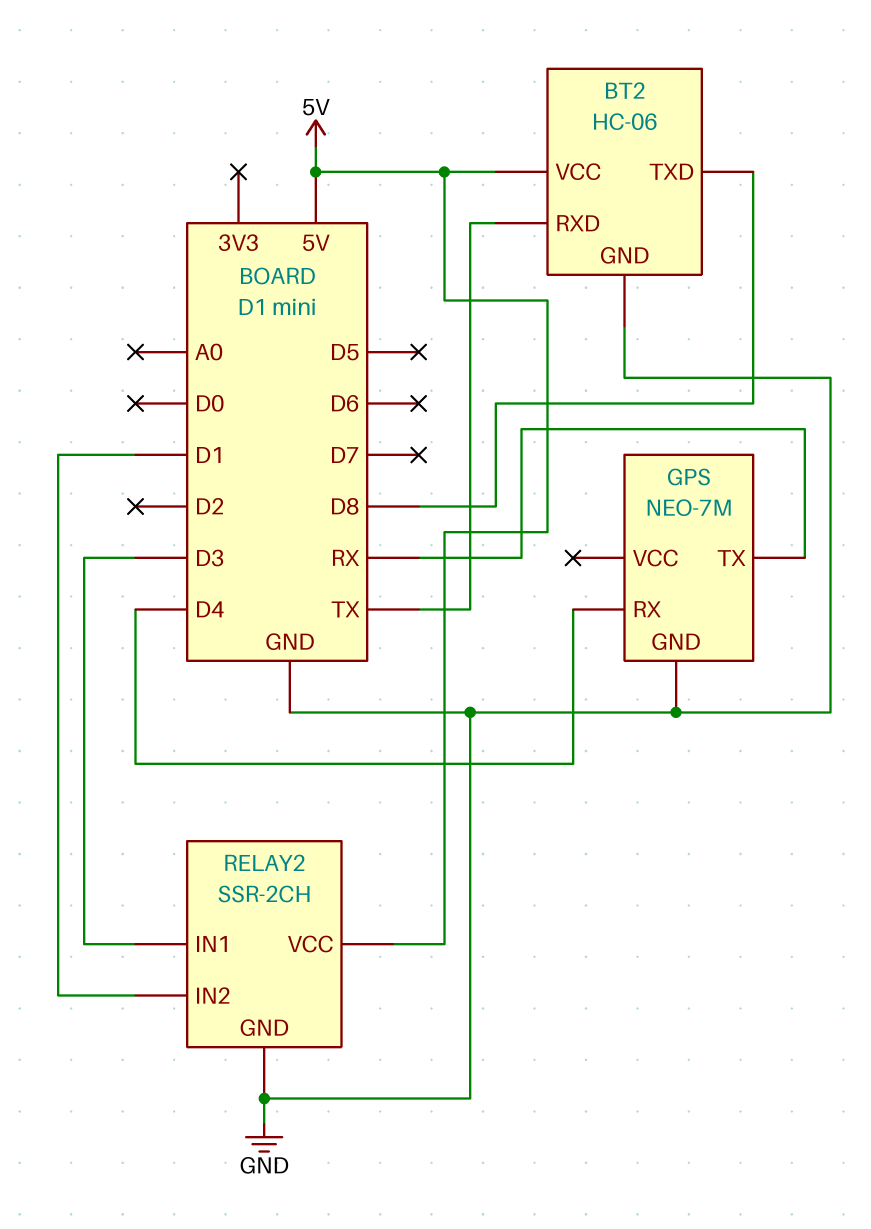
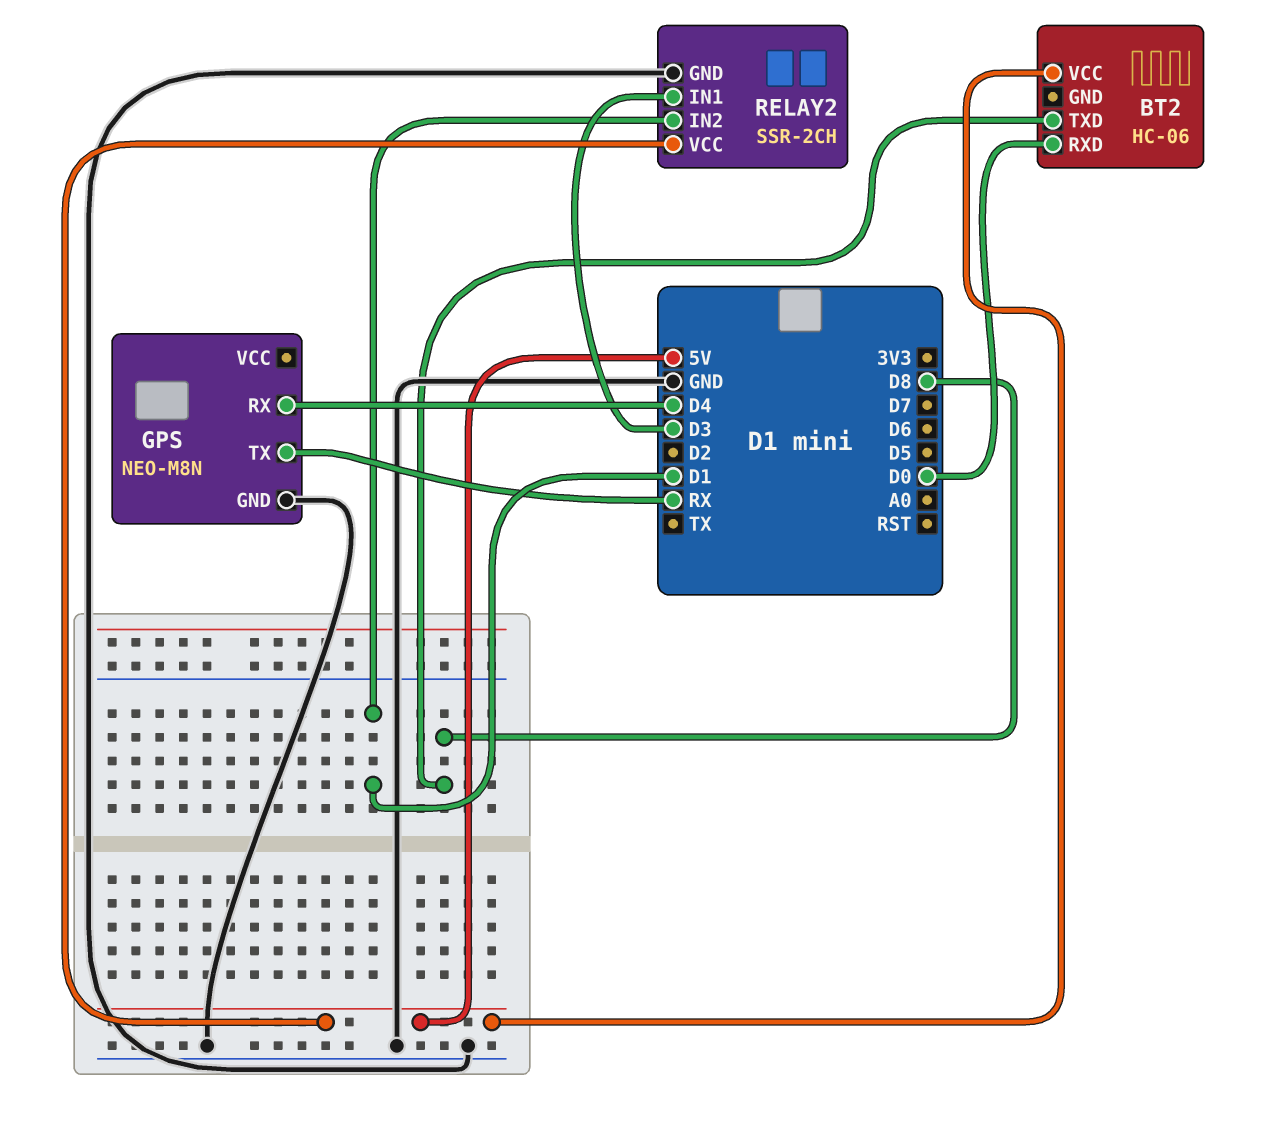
BT2 pin GND: GND -> none
BT2 pin RXD: TX -> D0
GPS: NEO-7M -> NEO-M8N

